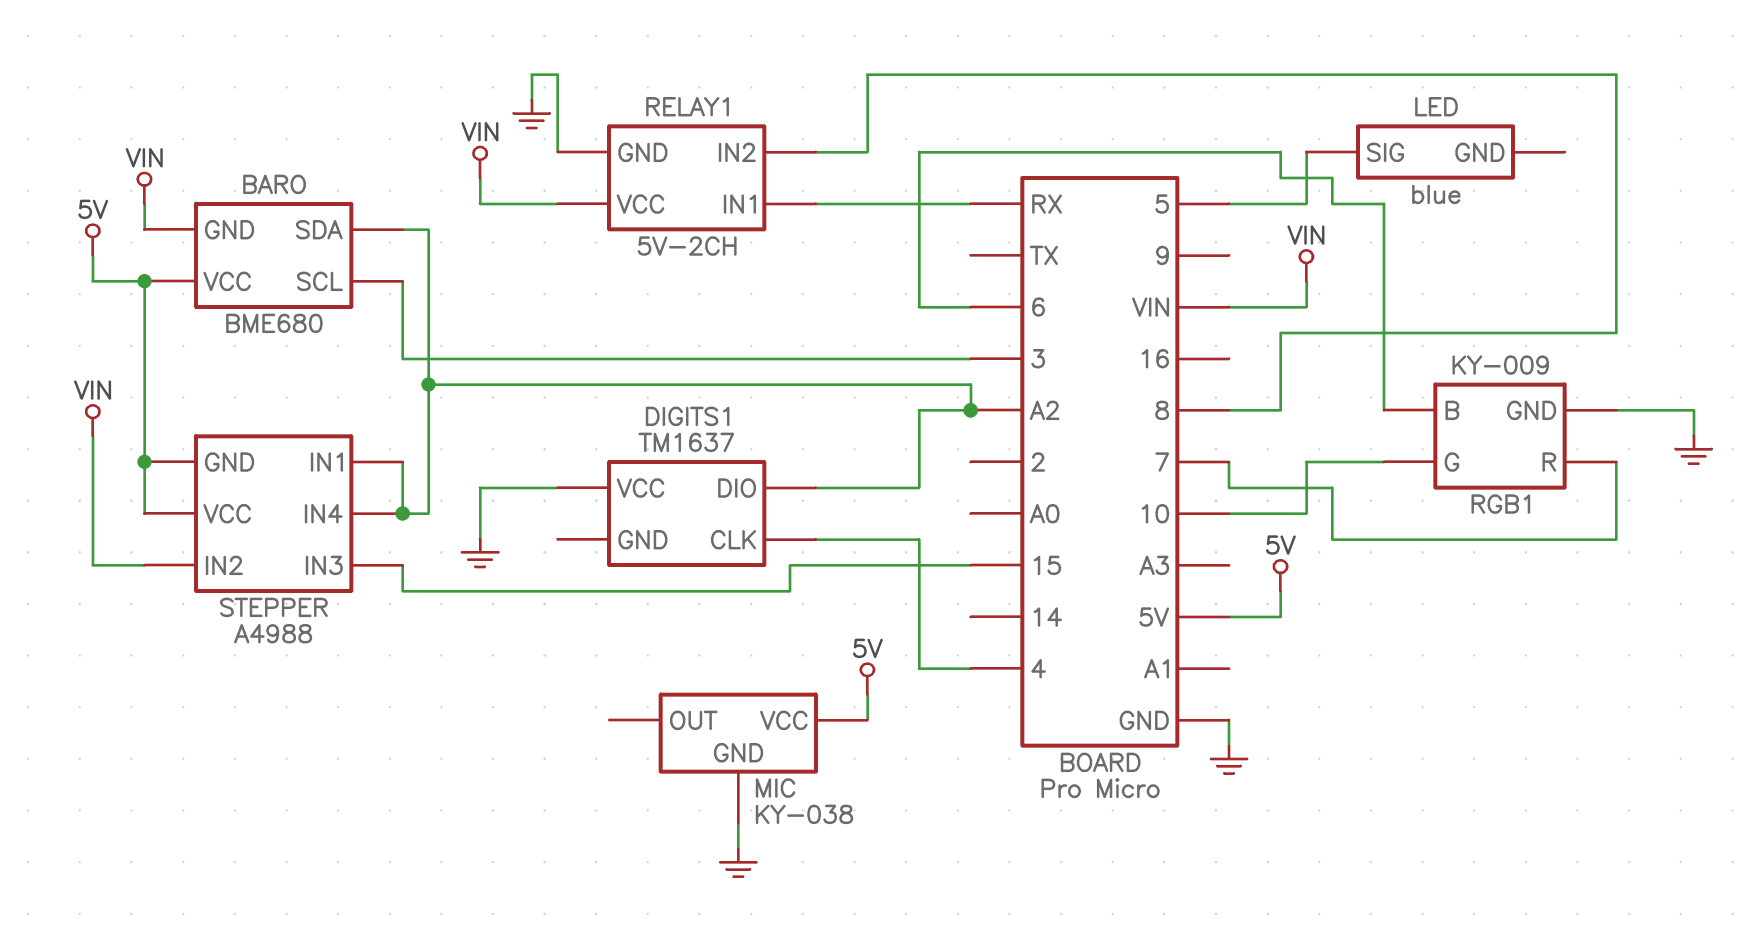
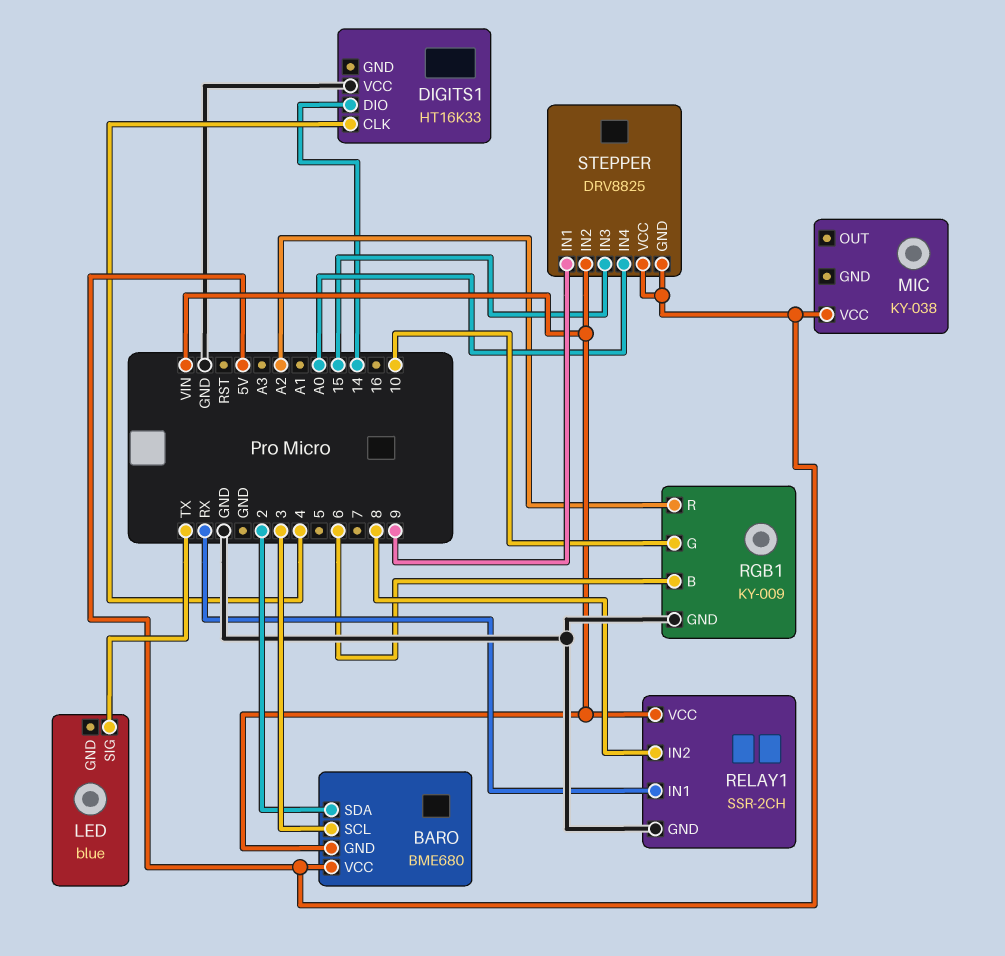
BARO pin SDA: A2 -> 2
DIGITS1: TM1637 -> HT16K33
DIGITS1 pin DIO: A2 -> 14
LED pin SIG: 5 -> TX
MIC pin GND: GND -> none
RELAY1: 5V-2CH -> SSR-2CH
RGB1 pin R: 7 -> A2
STEPPER: A4988 -> DRV8825
STEPPER pin IN1: A2 -> 9
STEPPER pin IN4: A2 -> A0

